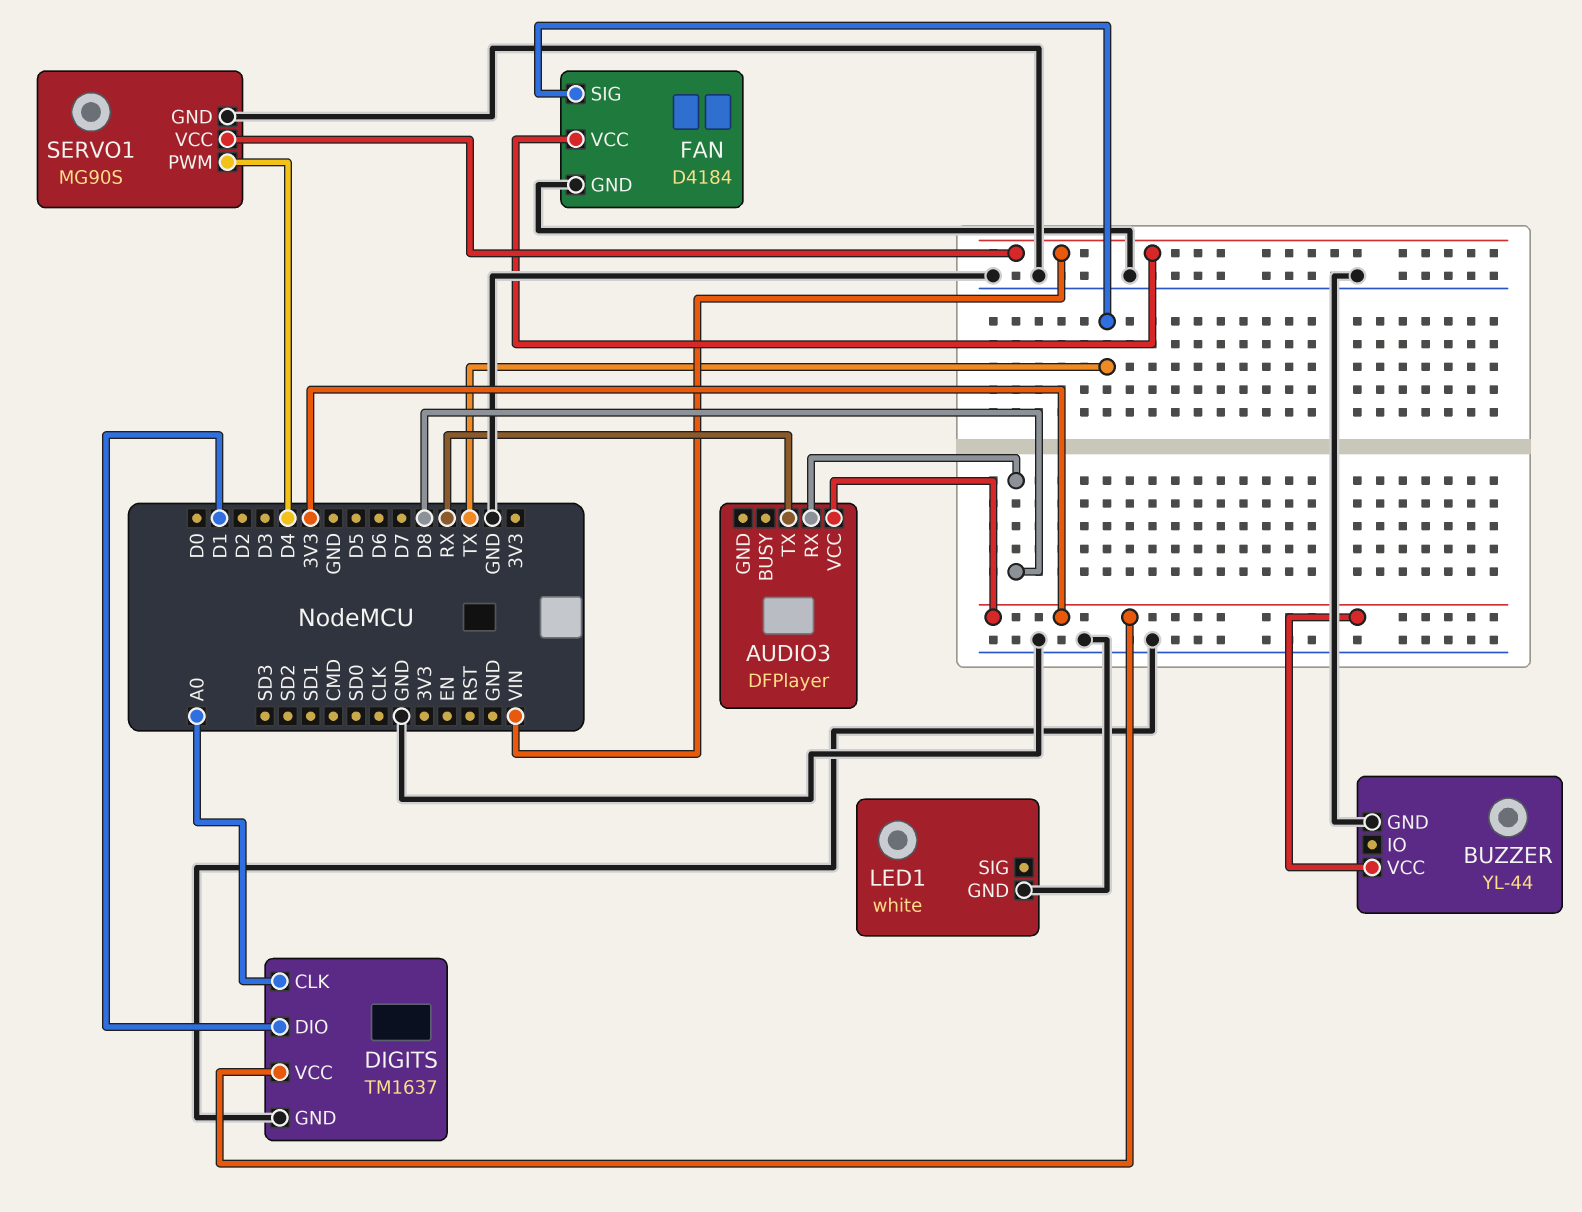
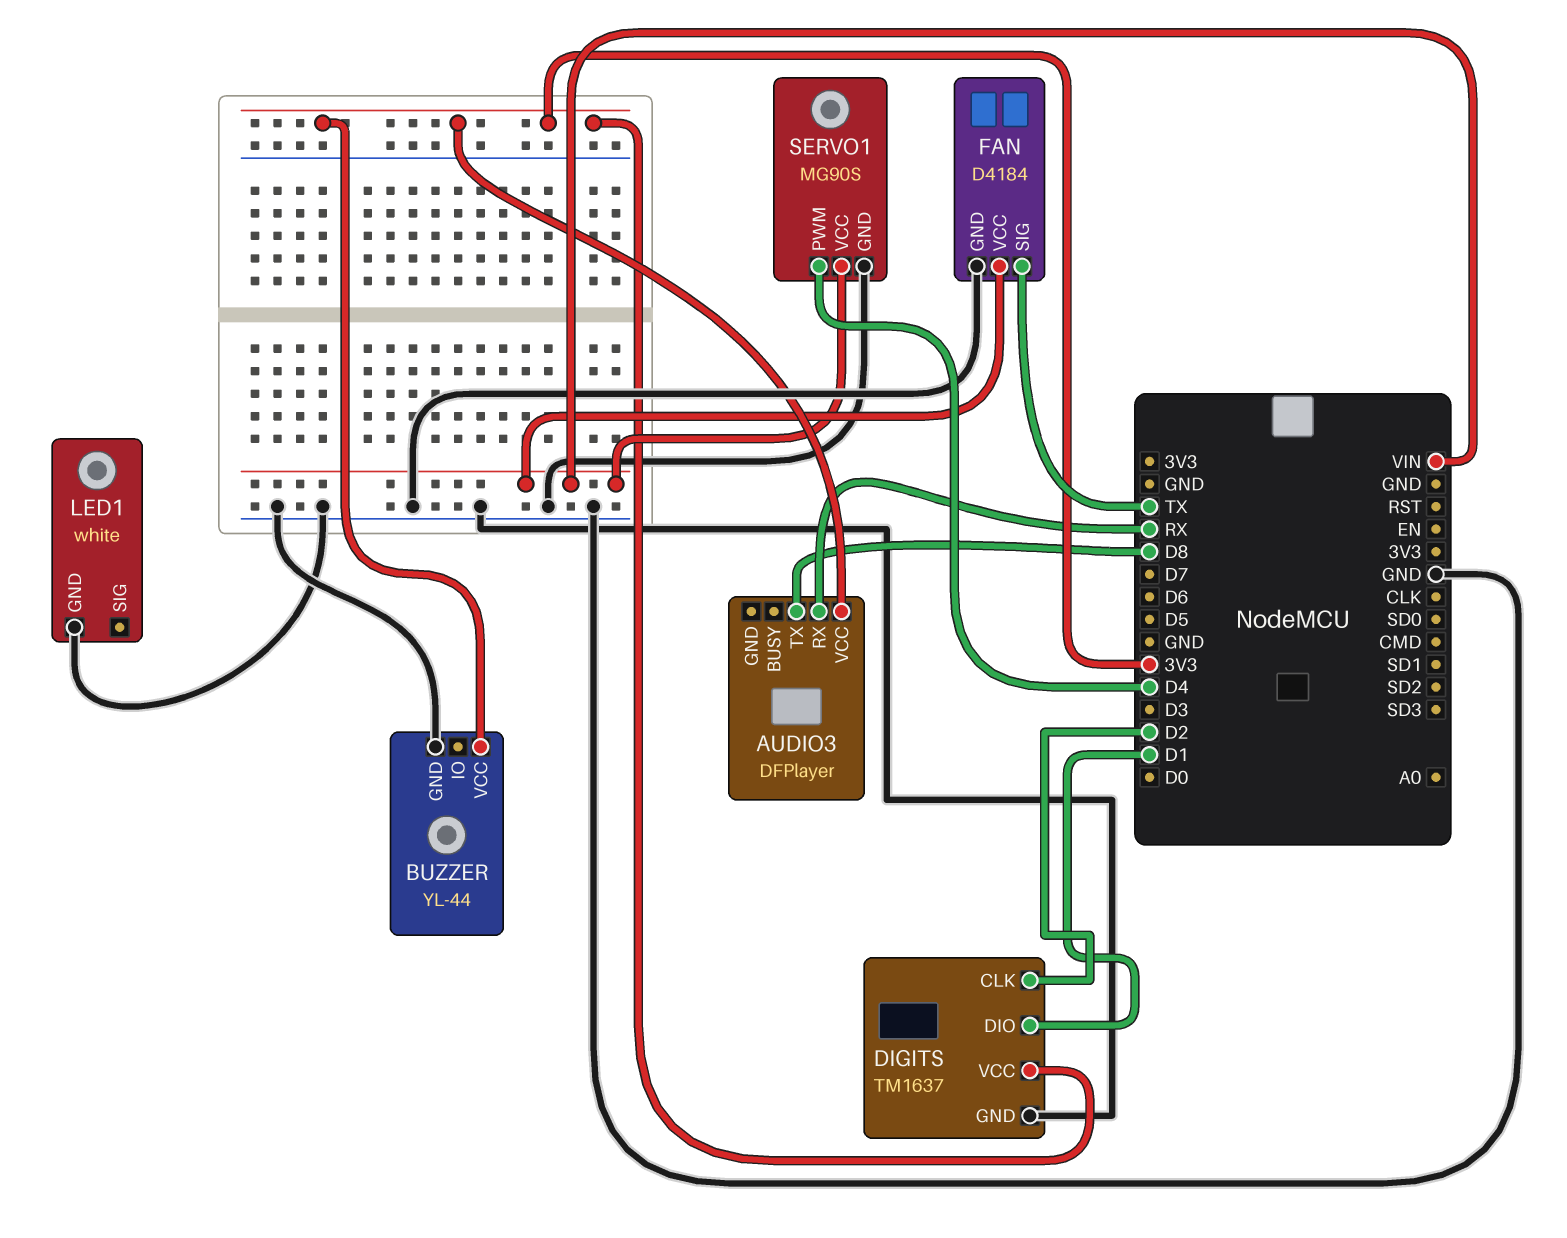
AUDIO3 pin RX: D8 -> RX
AUDIO3 pin TX: RX -> D8
DIGITS pin CLK: A0 -> D2

